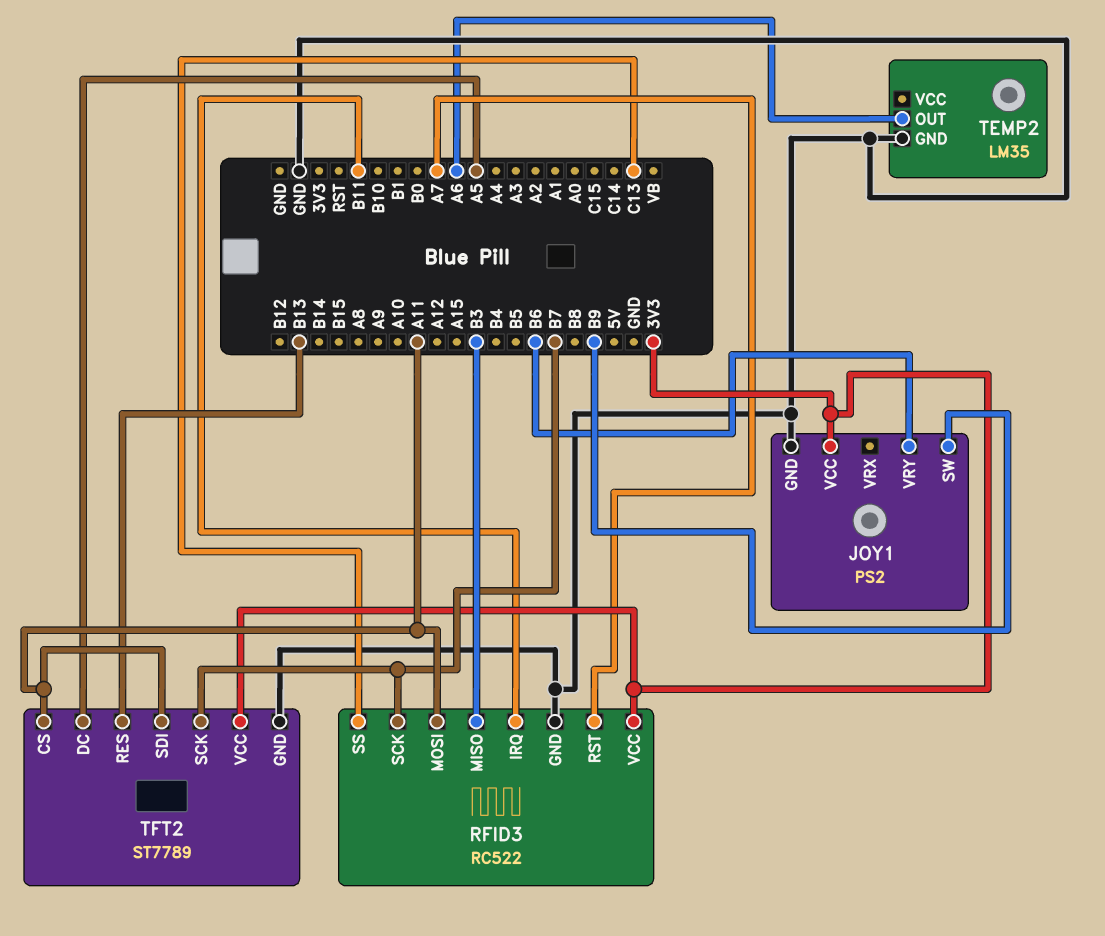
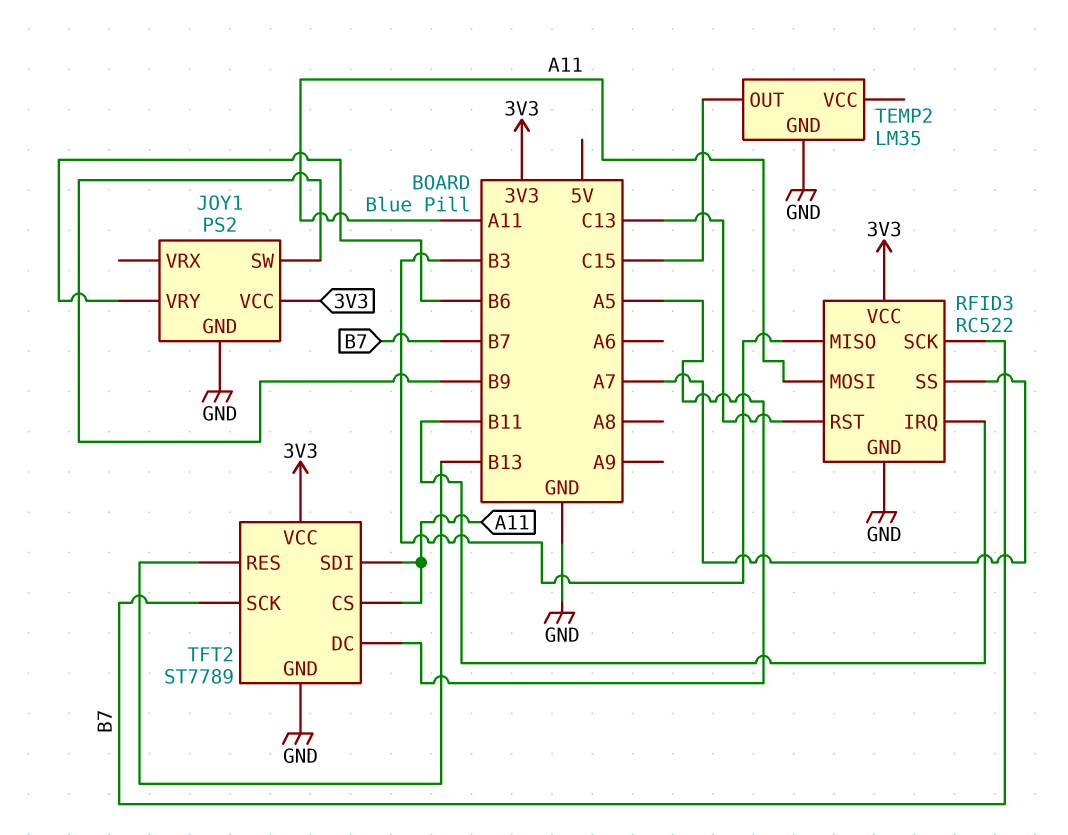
RFID3 pin RST: A7 -> C13
RFID3 pin SS: C13 -> A7
TEMP2 pin OUT: A6 -> C15

